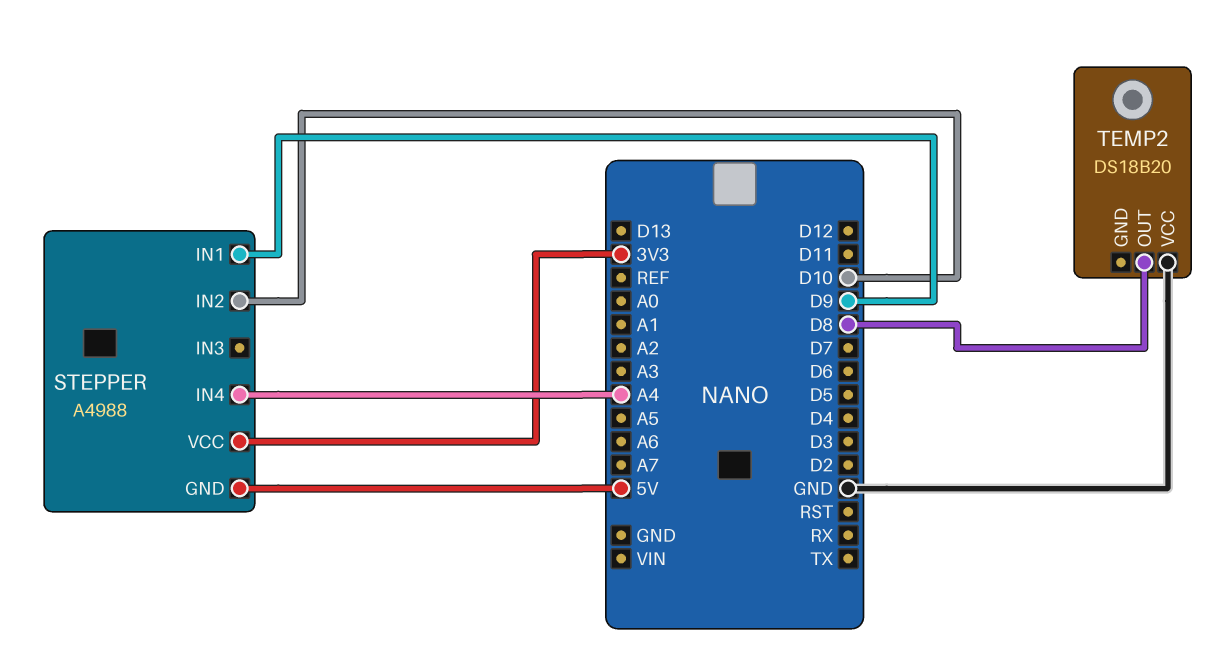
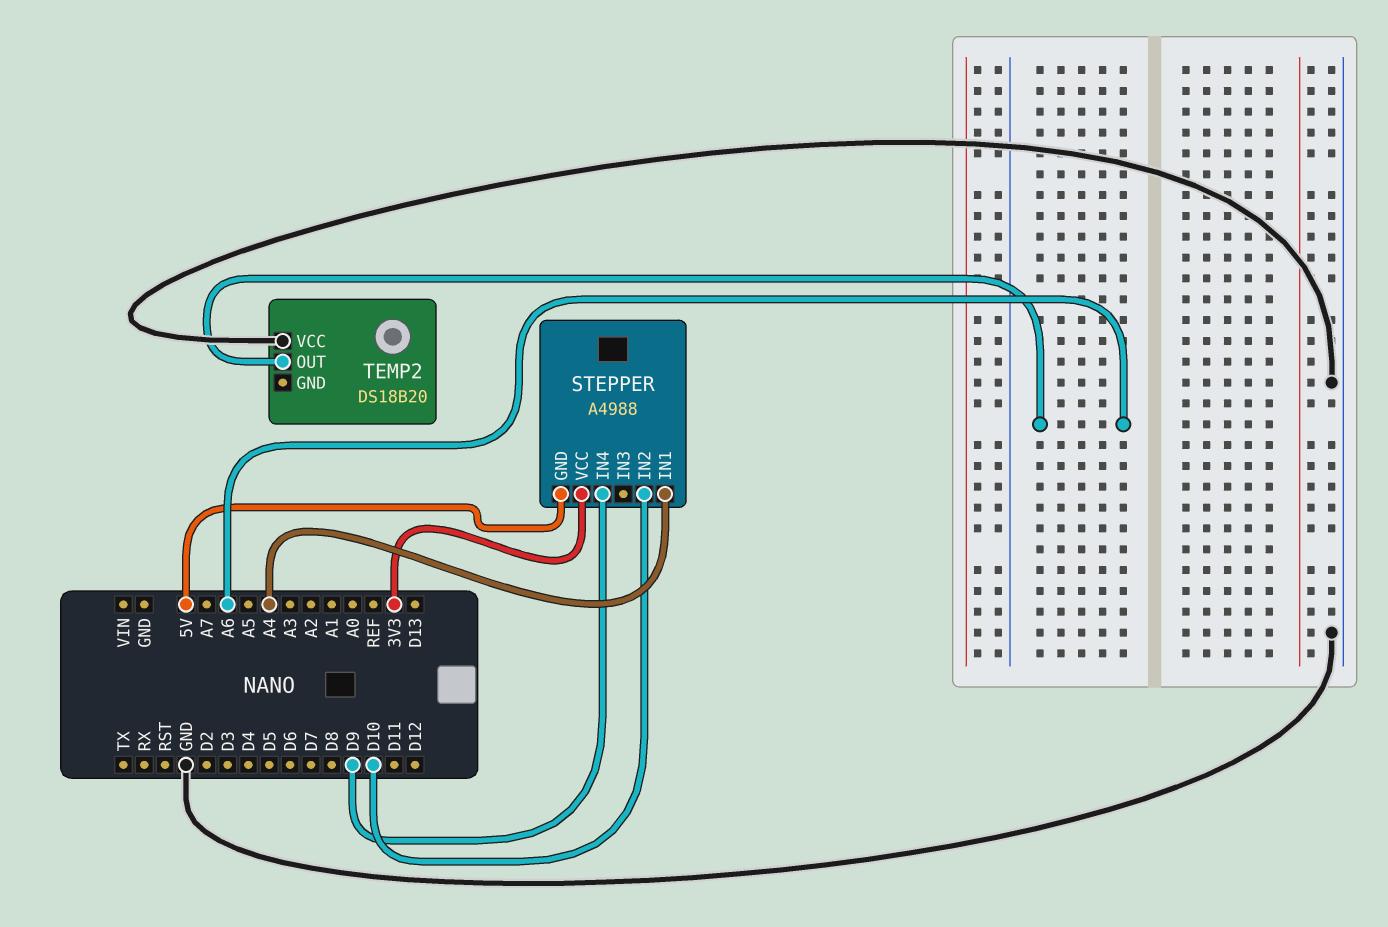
STEPPER pin IN1: D9 -> A4
STEPPER pin IN4: A4 -> D9
TEMP2 pin OUT: D8 -> A6

